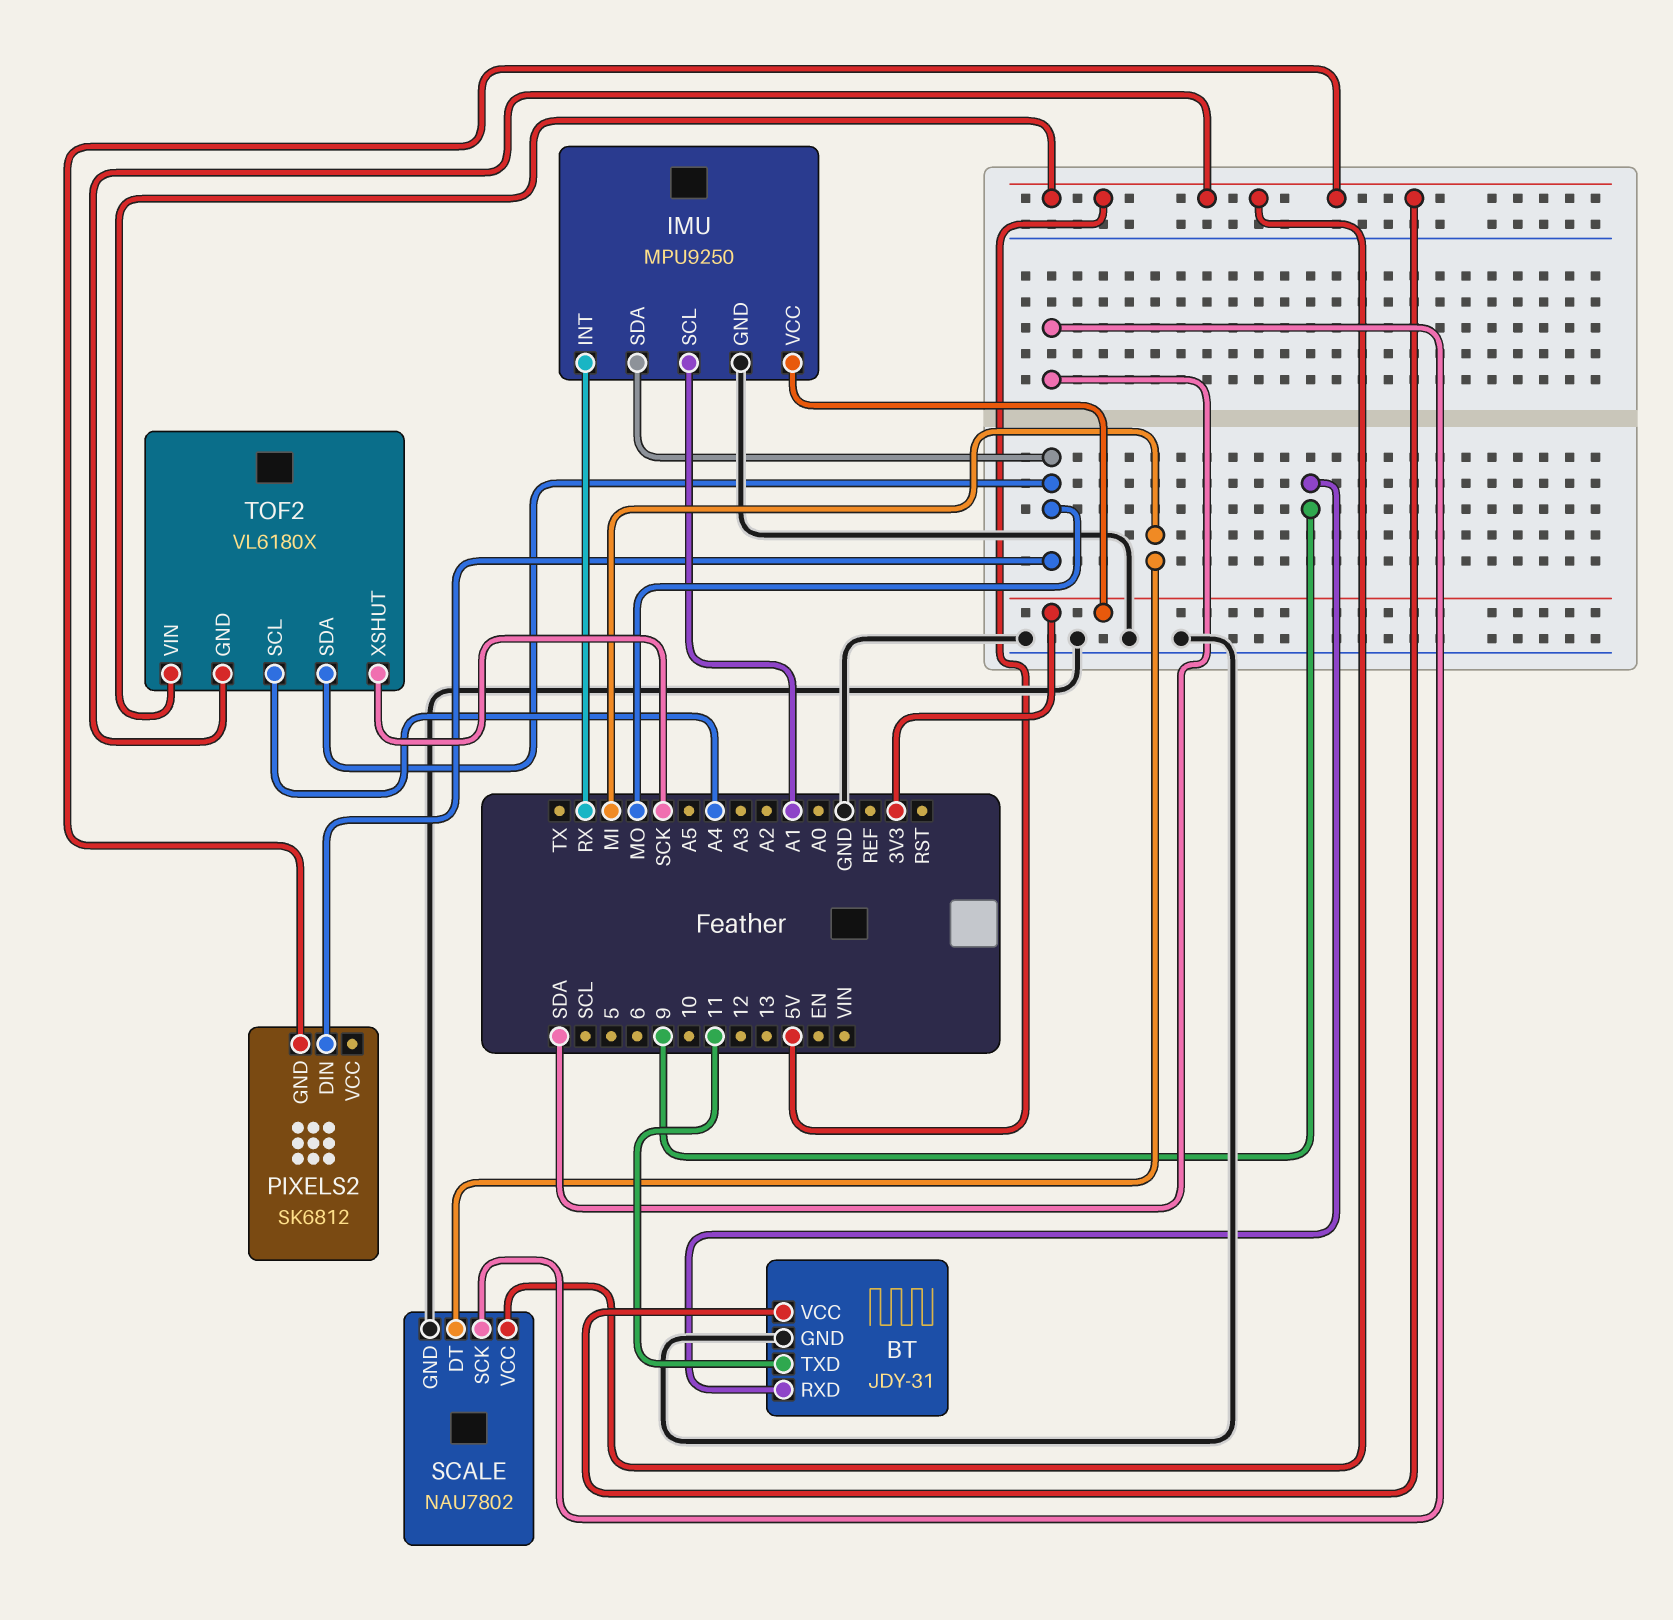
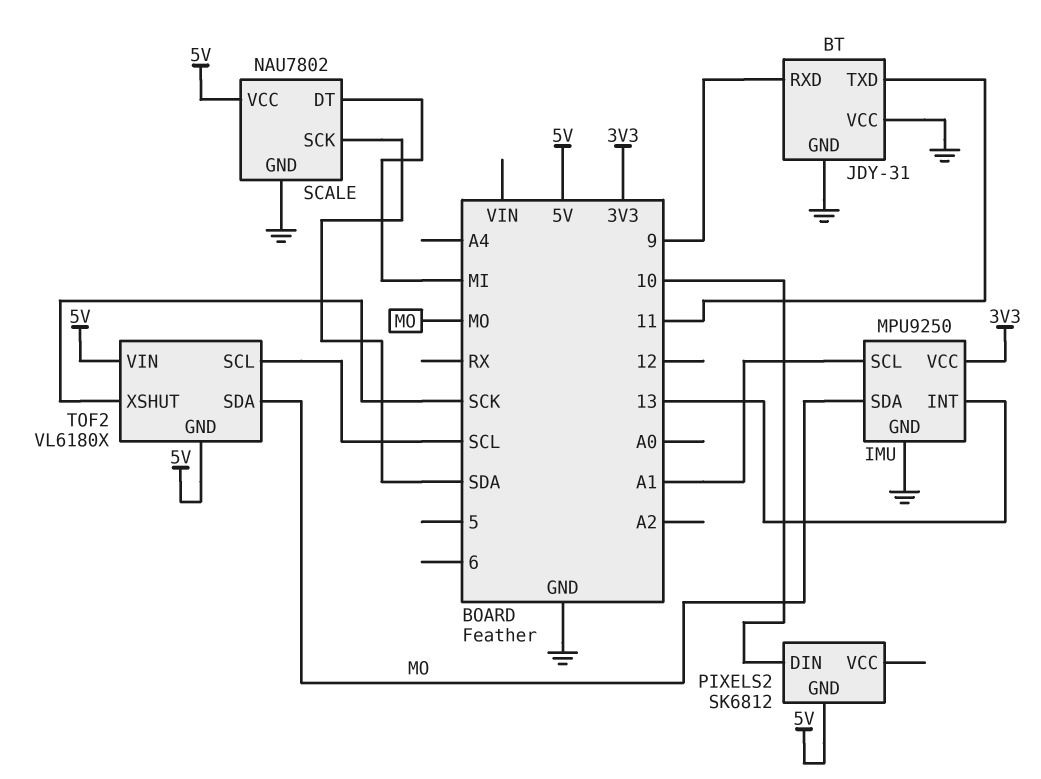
BT pin VCC: 5V -> GND
IMU pin INT: RX -> 13
PIXELS2 pin DIN: MO -> 10
TOF2 pin SCL: A4 -> SCL

